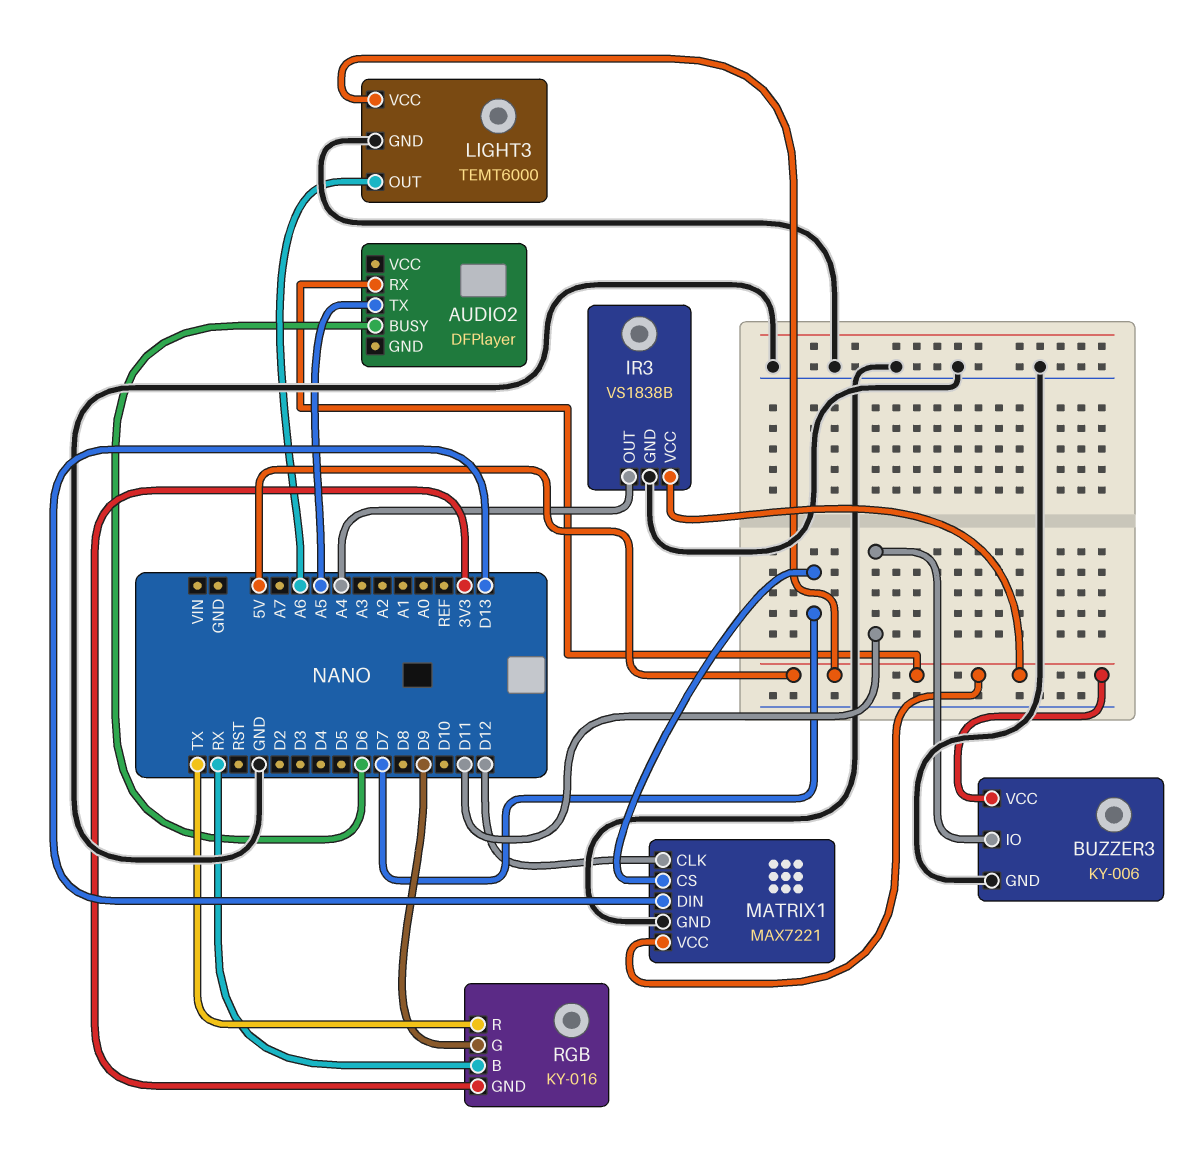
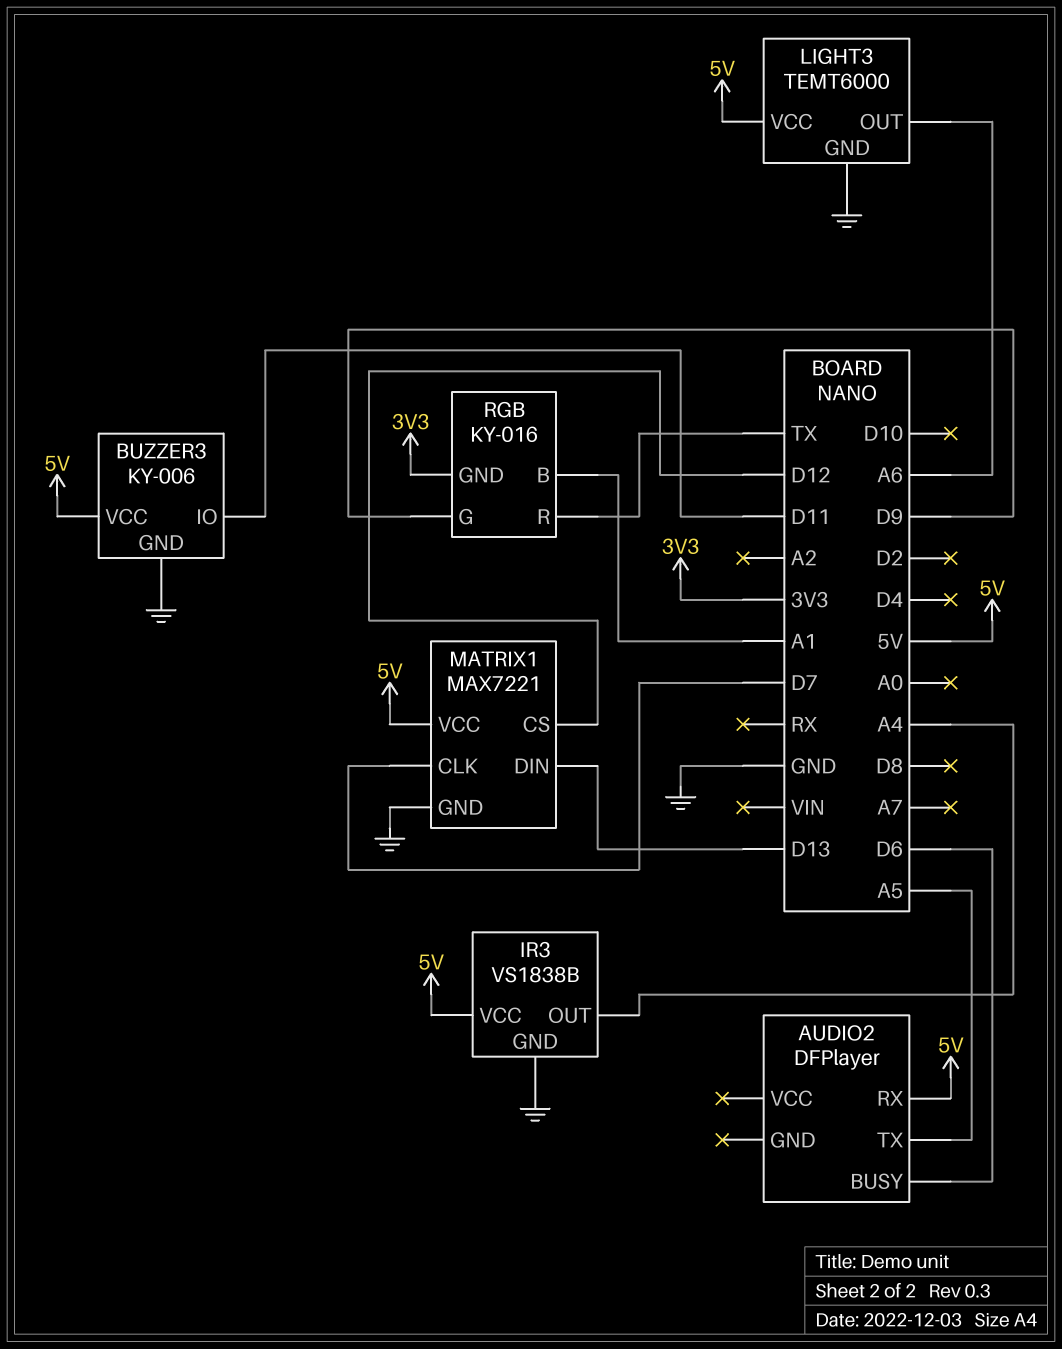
MATRIX1 pin CLK: D12 -> D7
MATRIX1 pin CS: D7 -> D12
RGB pin B: RX -> A1

